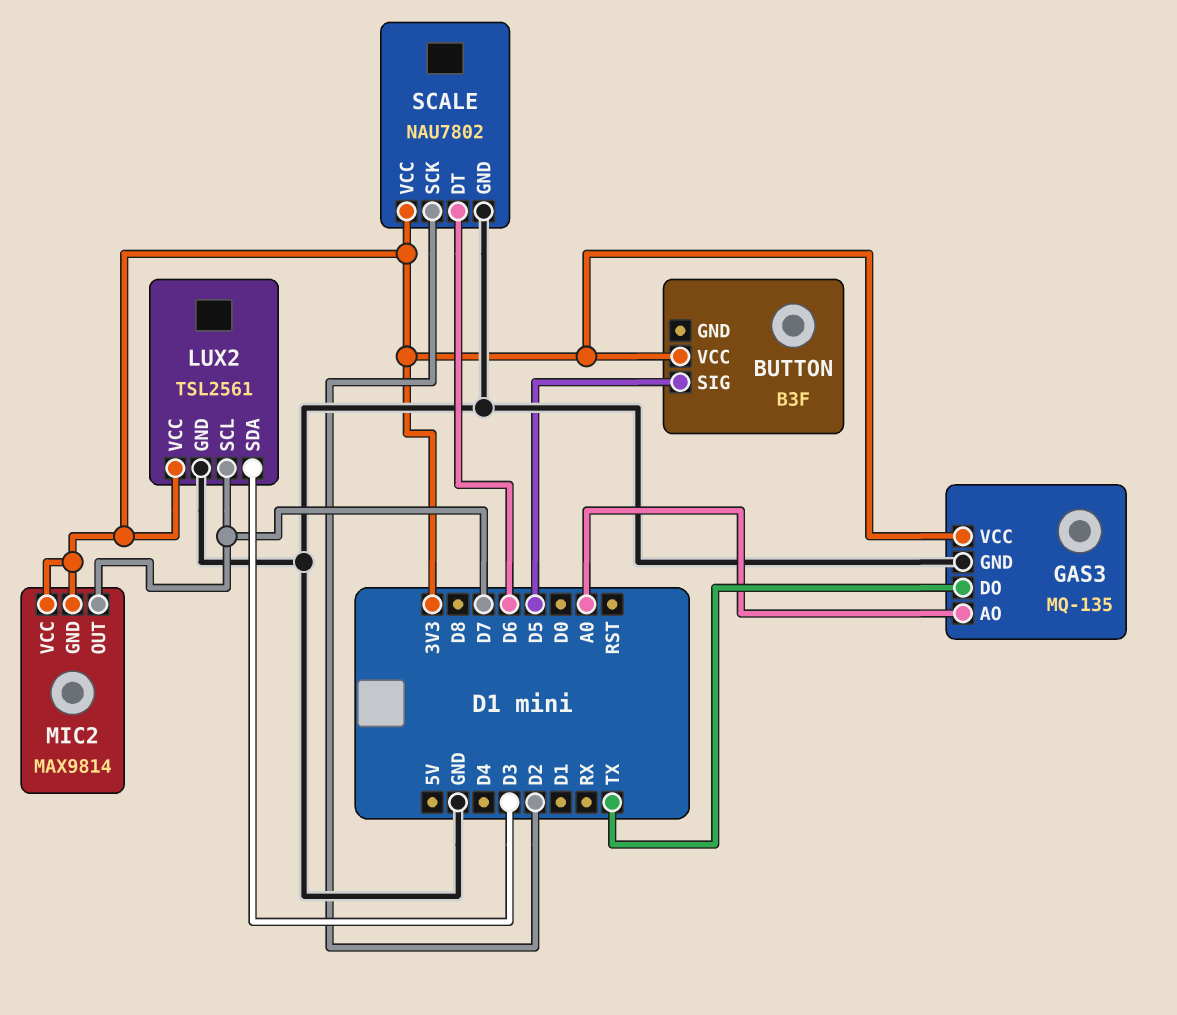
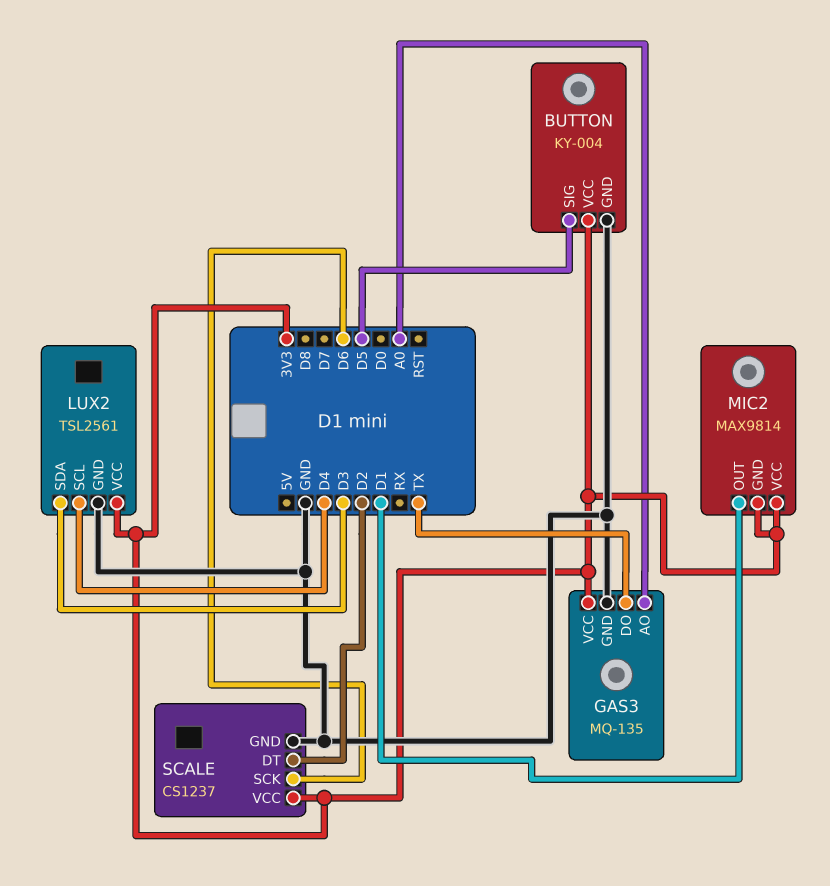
BUTTON: B3F -> KY-004
BUTTON pin GND: none -> GND
LUX2 pin SCL: D7 -> D4
MIC2 pin OUT: D7 -> D1
SCALE: NAU7802 -> CS1237
SCALE pin DT: D6 -> D2
SCALE pin SCK: D2 -> D6

